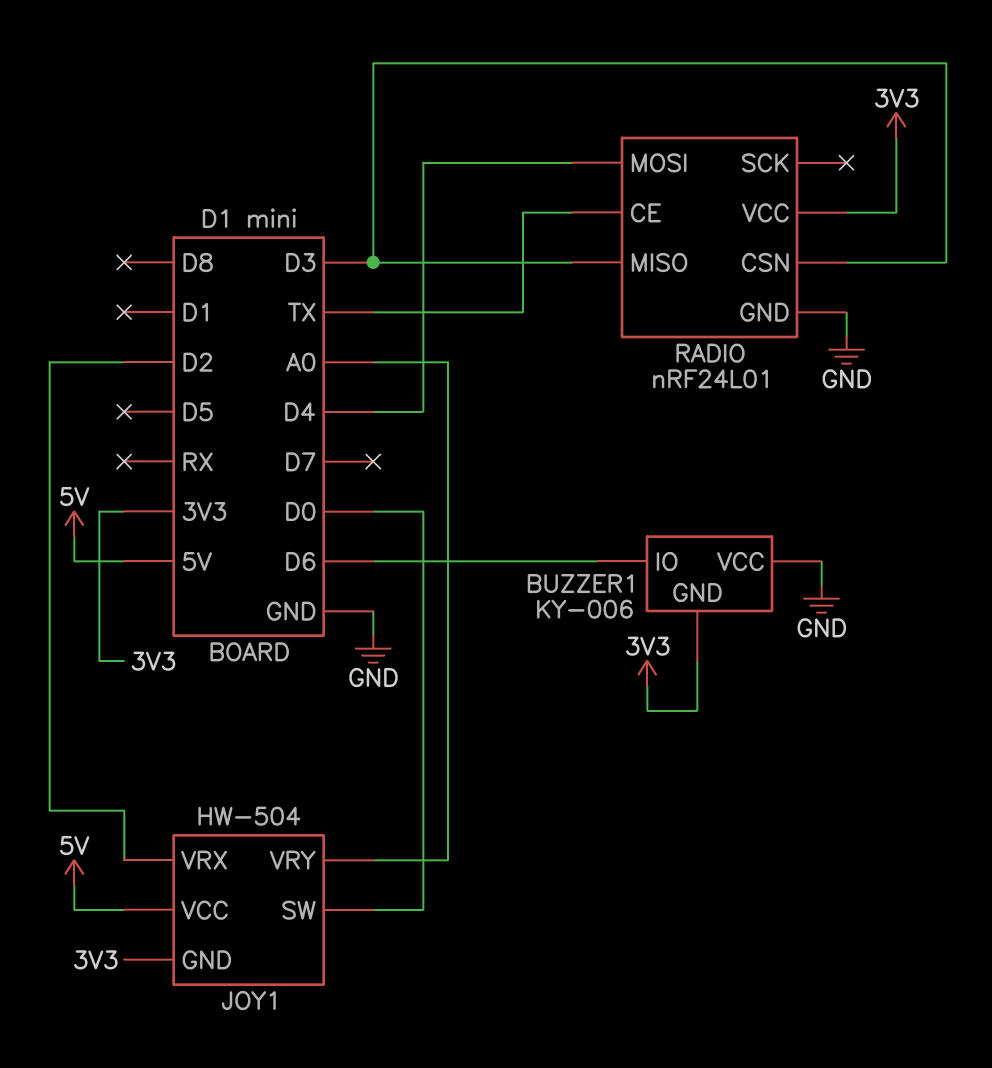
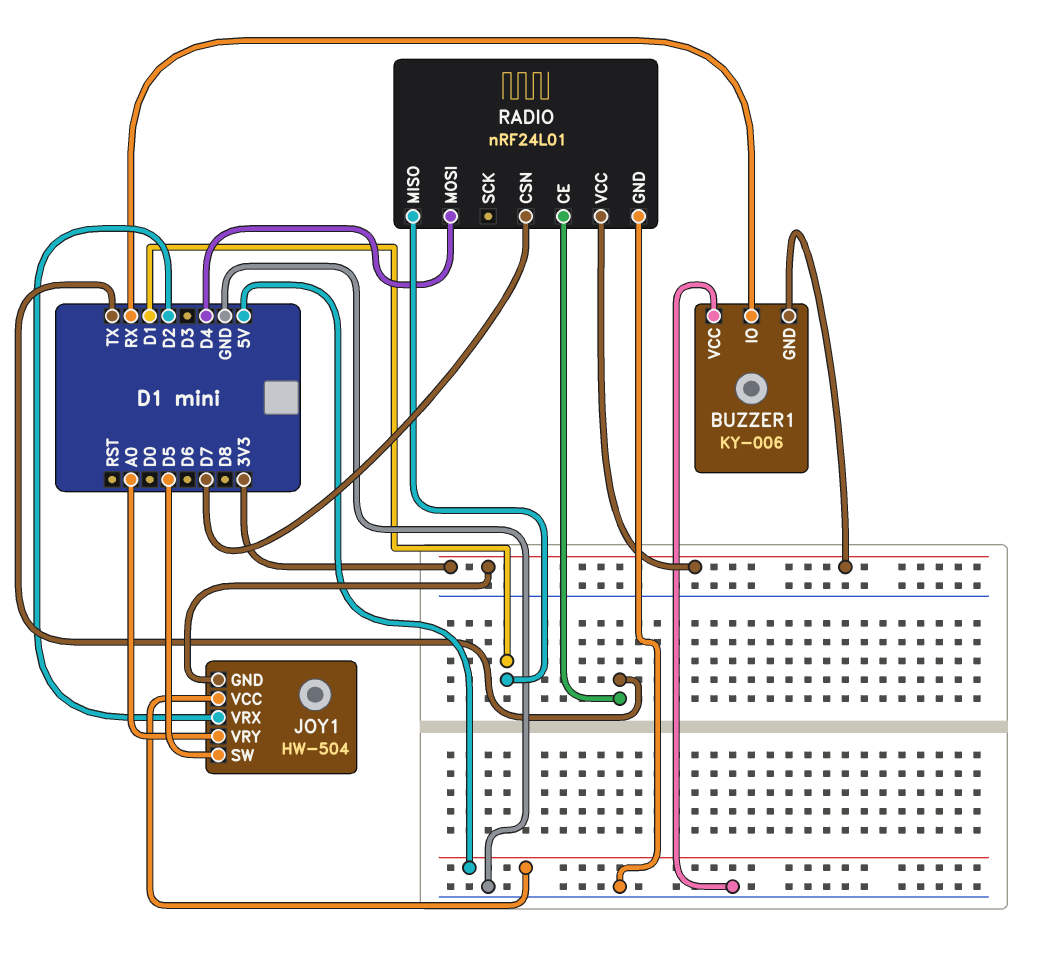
BUZZER1 pin IO: D6 -> RX
JOY1 pin SW: D0 -> D5
RADIO pin CSN: D3 -> D7
RADIO pin MISO: D3 -> D1

